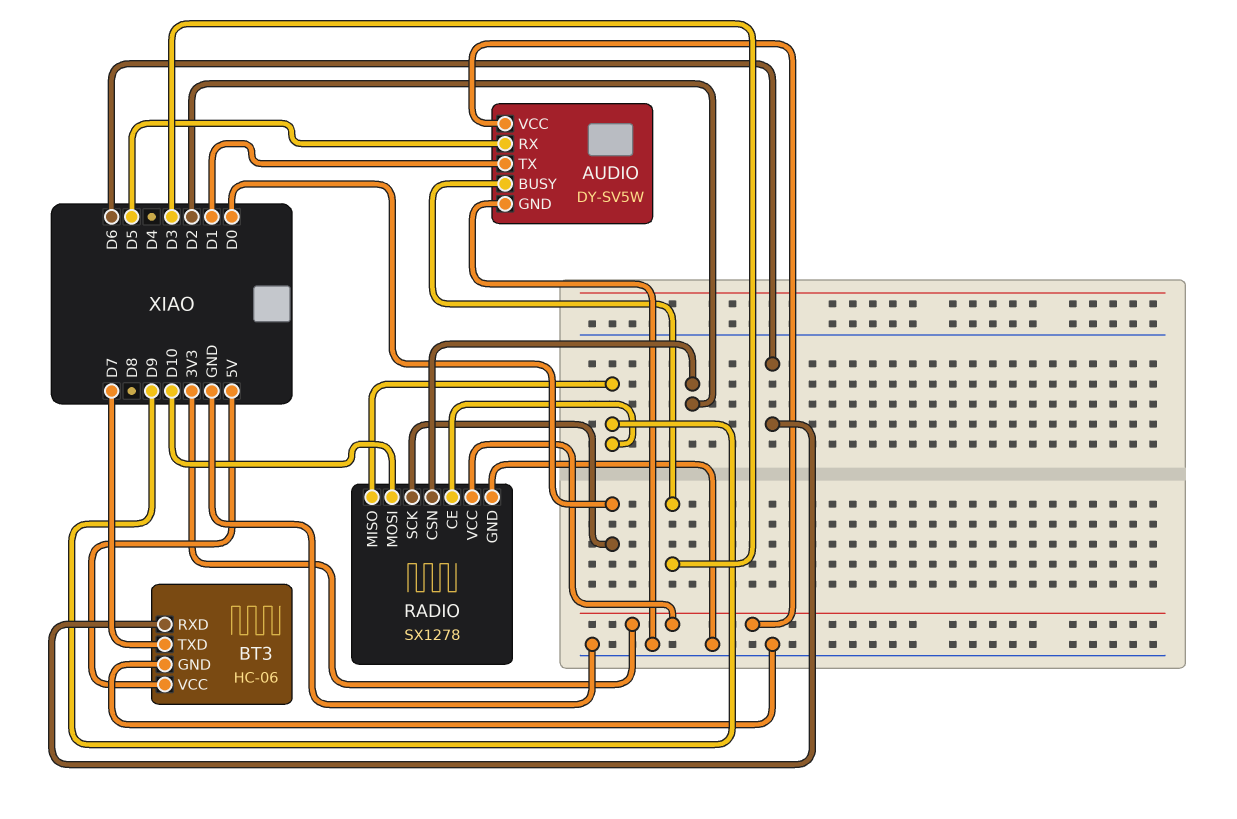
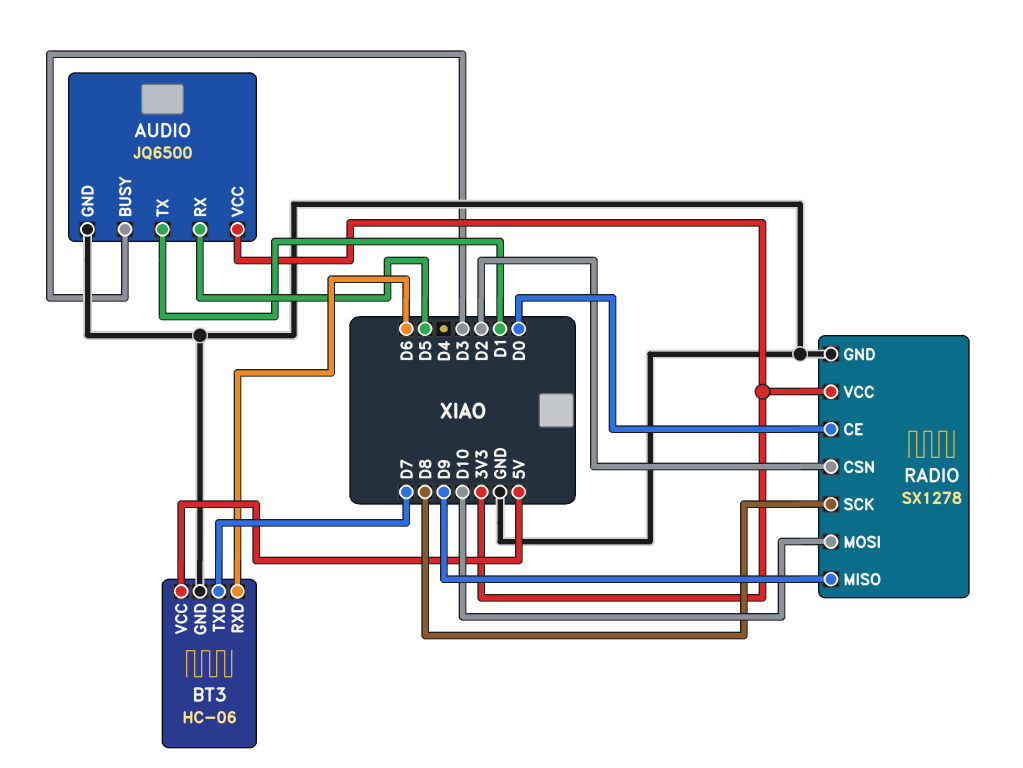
AUDIO: DY-SV5W -> JQ6500
RADIO pin CE: D9 -> D0
RADIO pin SCK: D0 -> D8

